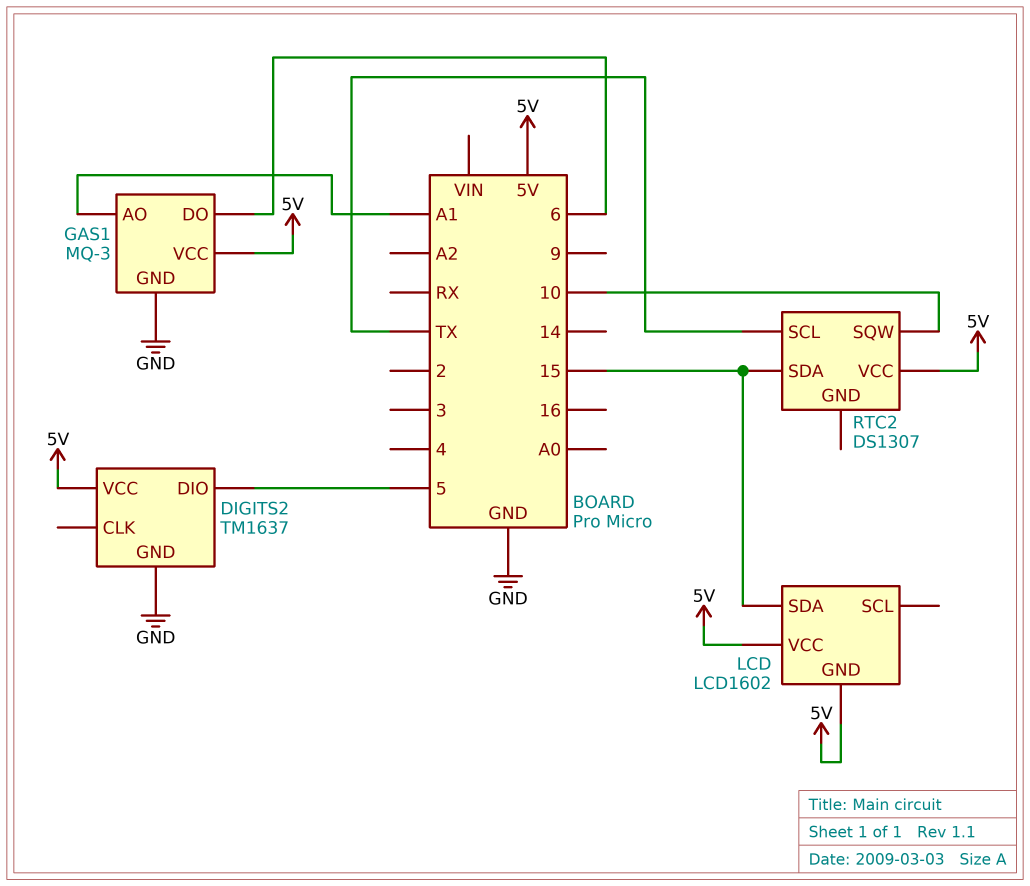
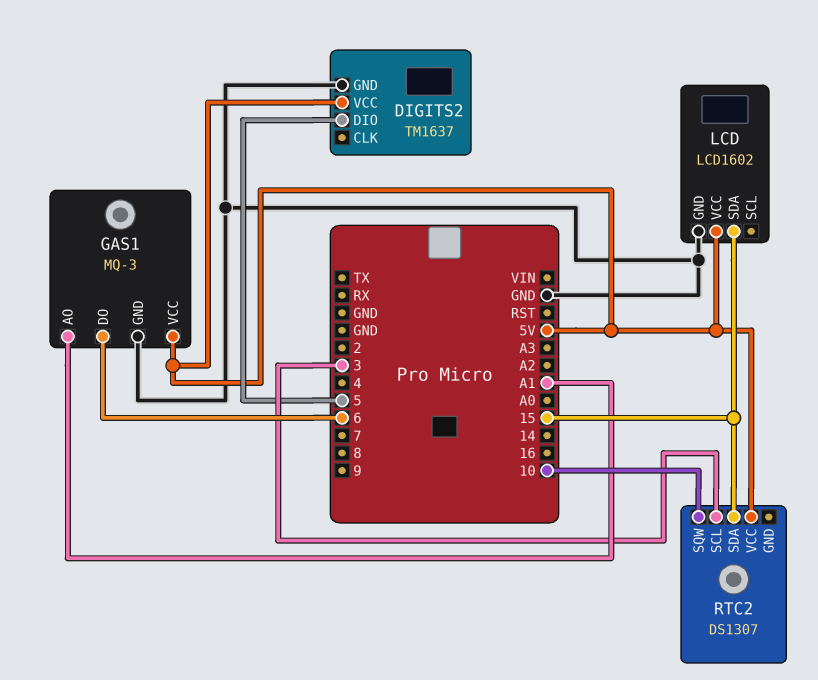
LCD pin GND: 5V -> GND
RTC2 pin SCL: TX -> 3

